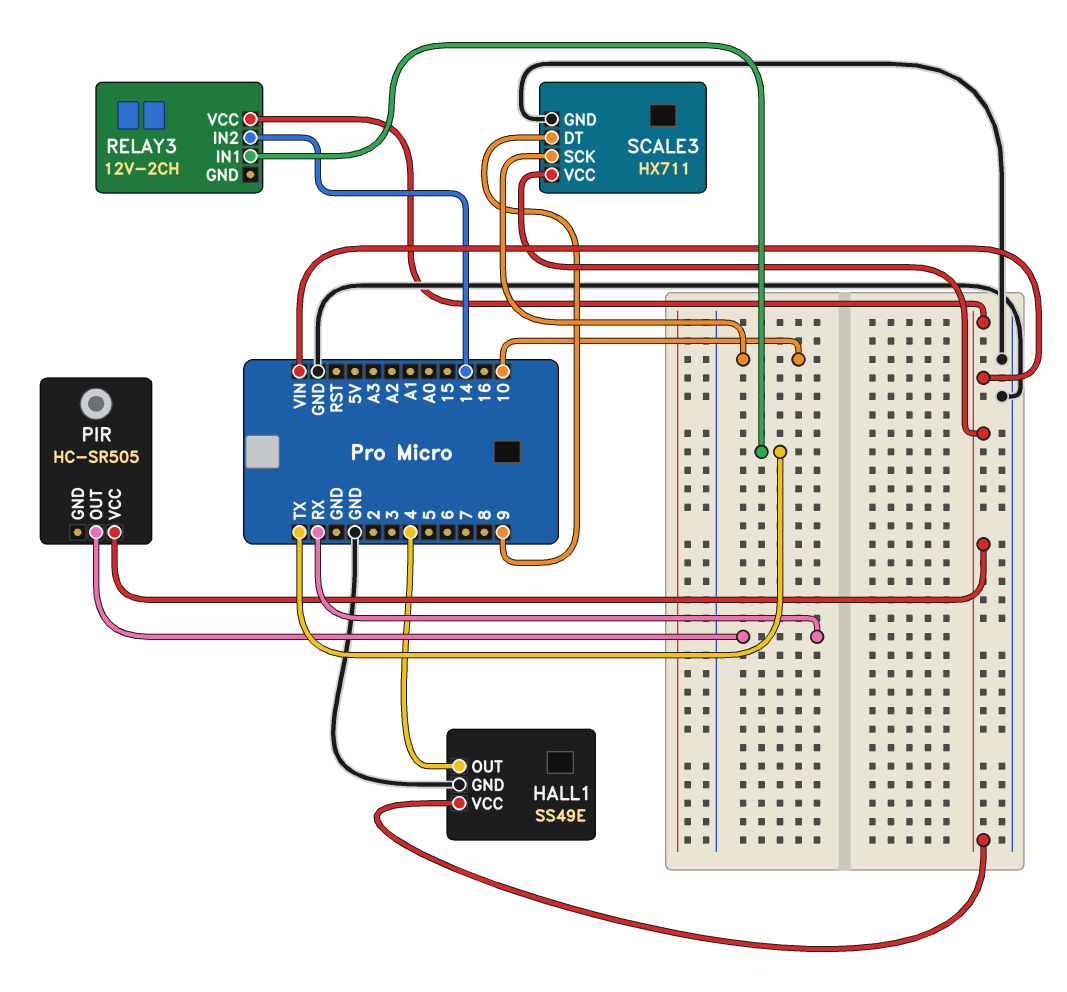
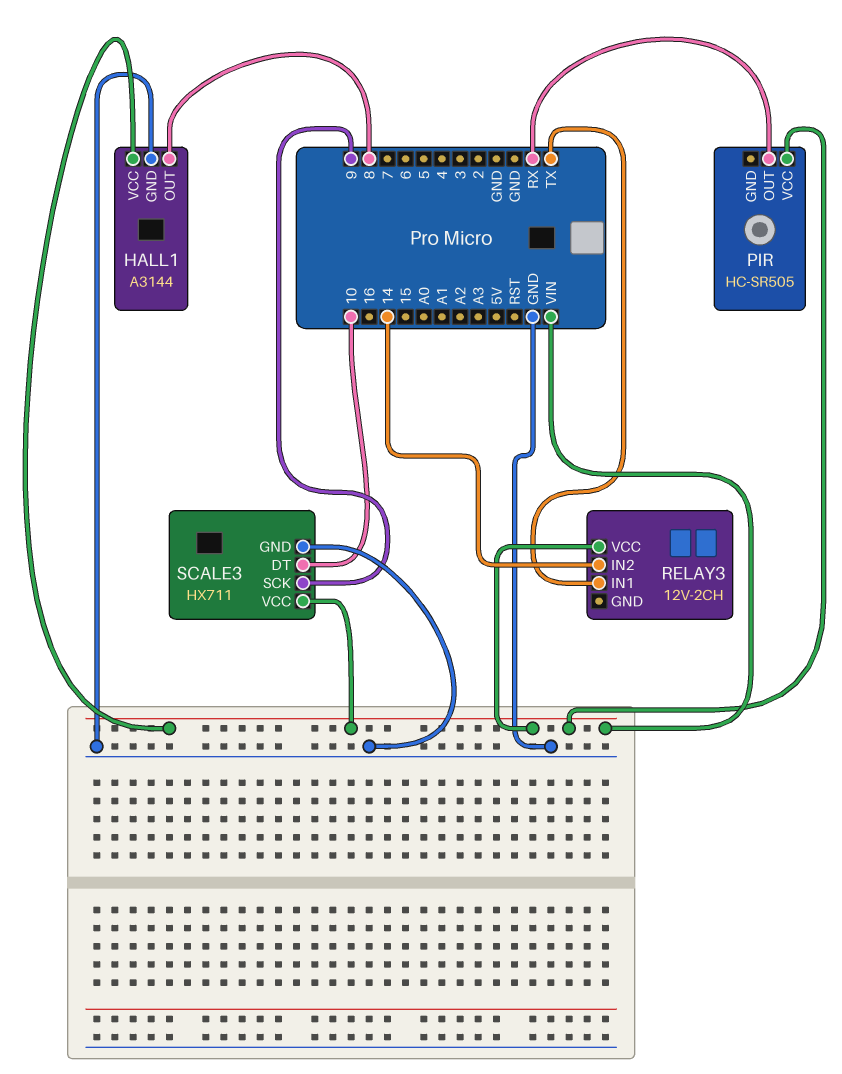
HALL1: SS49E -> A3144
HALL1 pin OUT: 4 -> 8
SCALE3 pin DT: 9 -> 10
SCALE3 pin SCK: 10 -> 9

